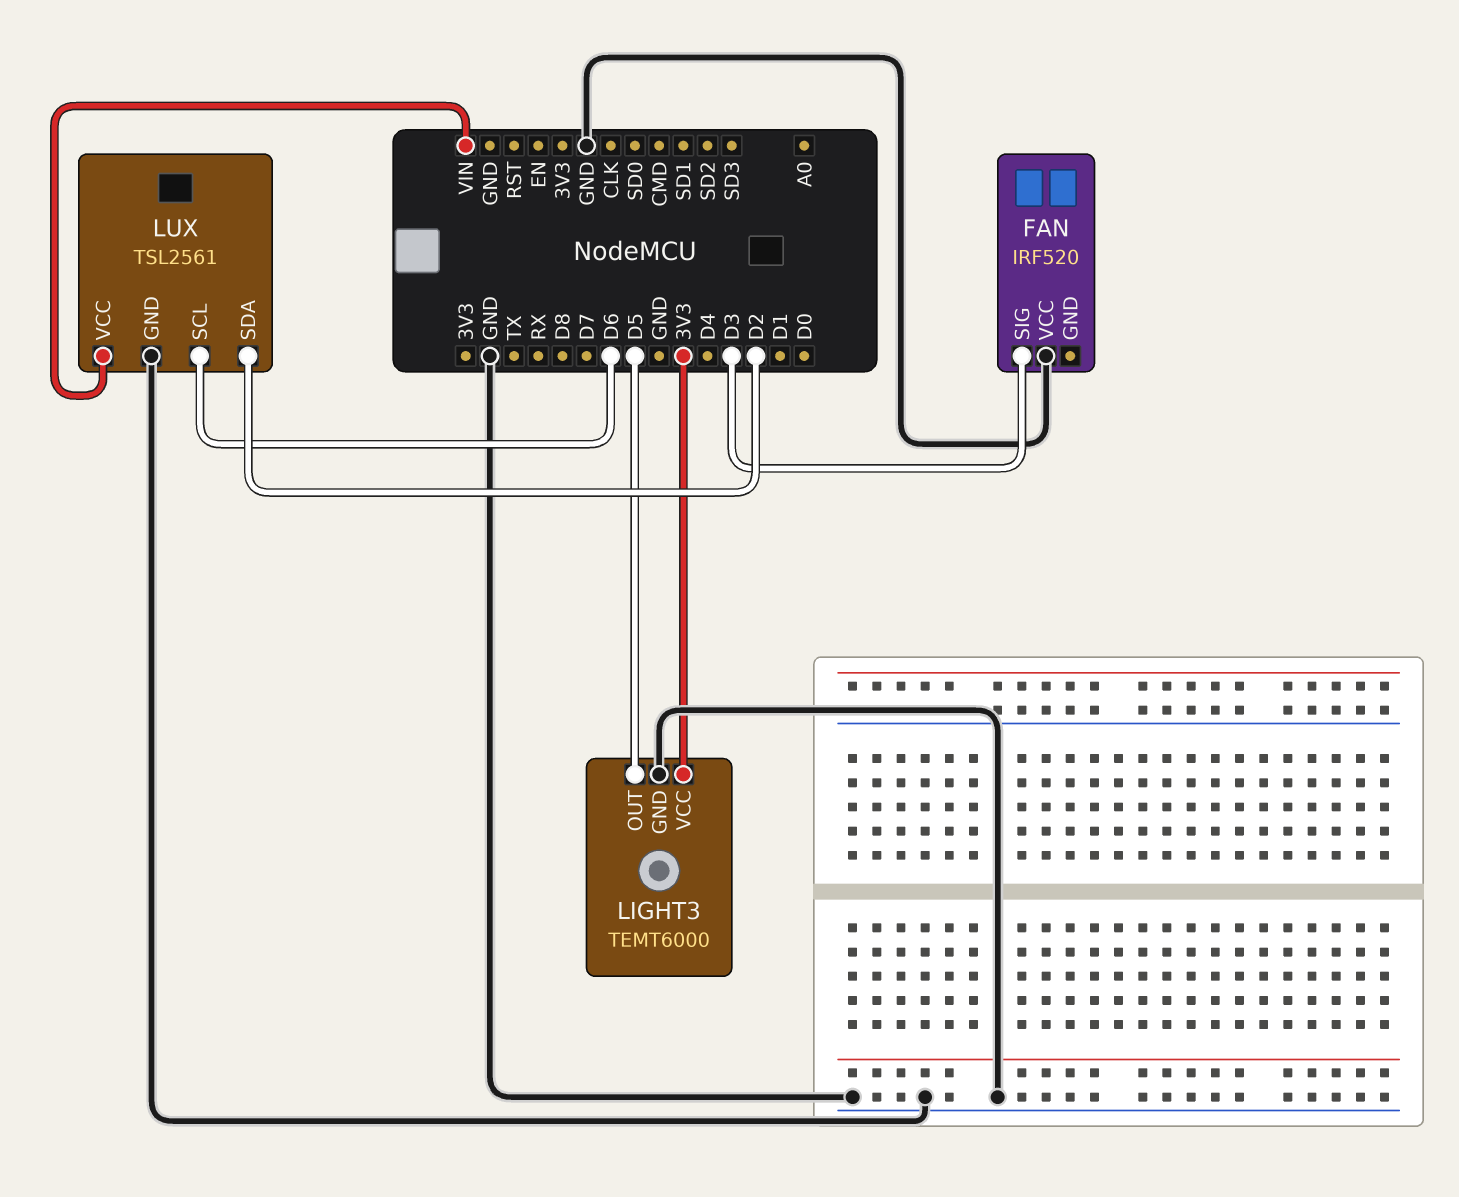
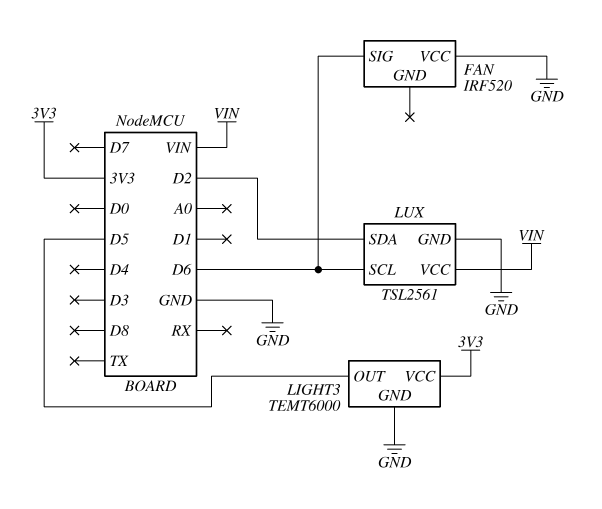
FAN pin SIG: D3 -> D6

